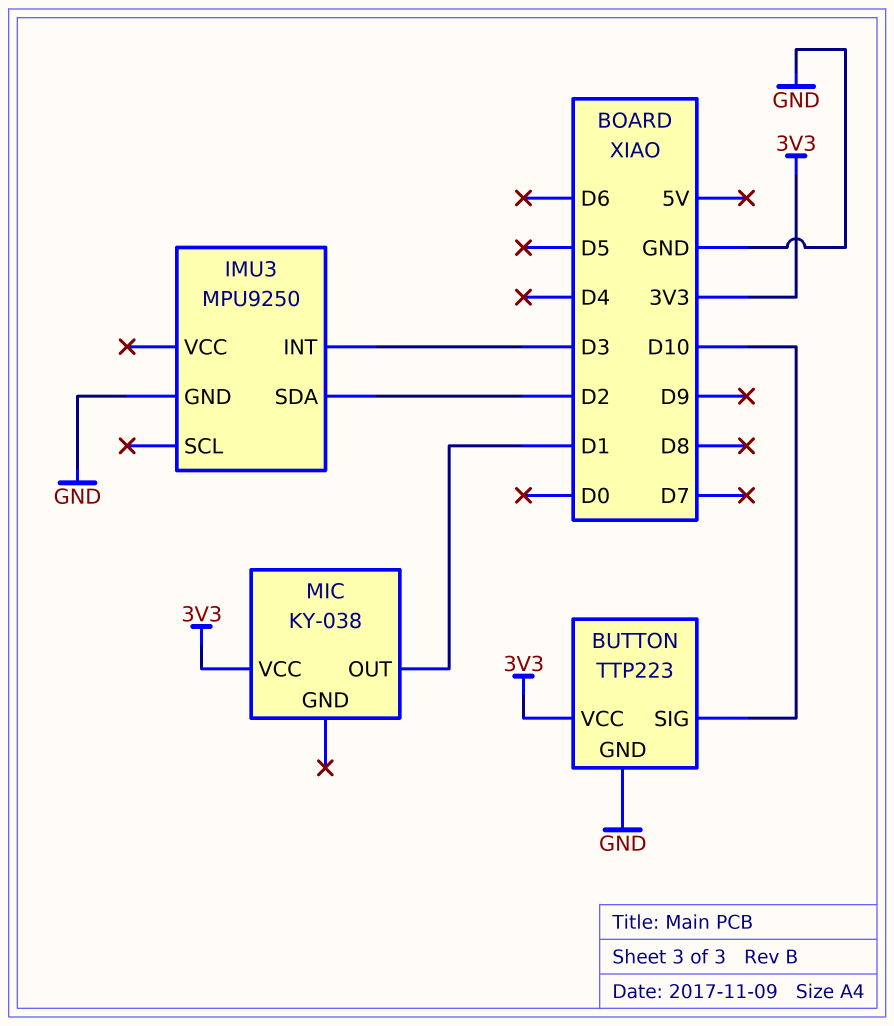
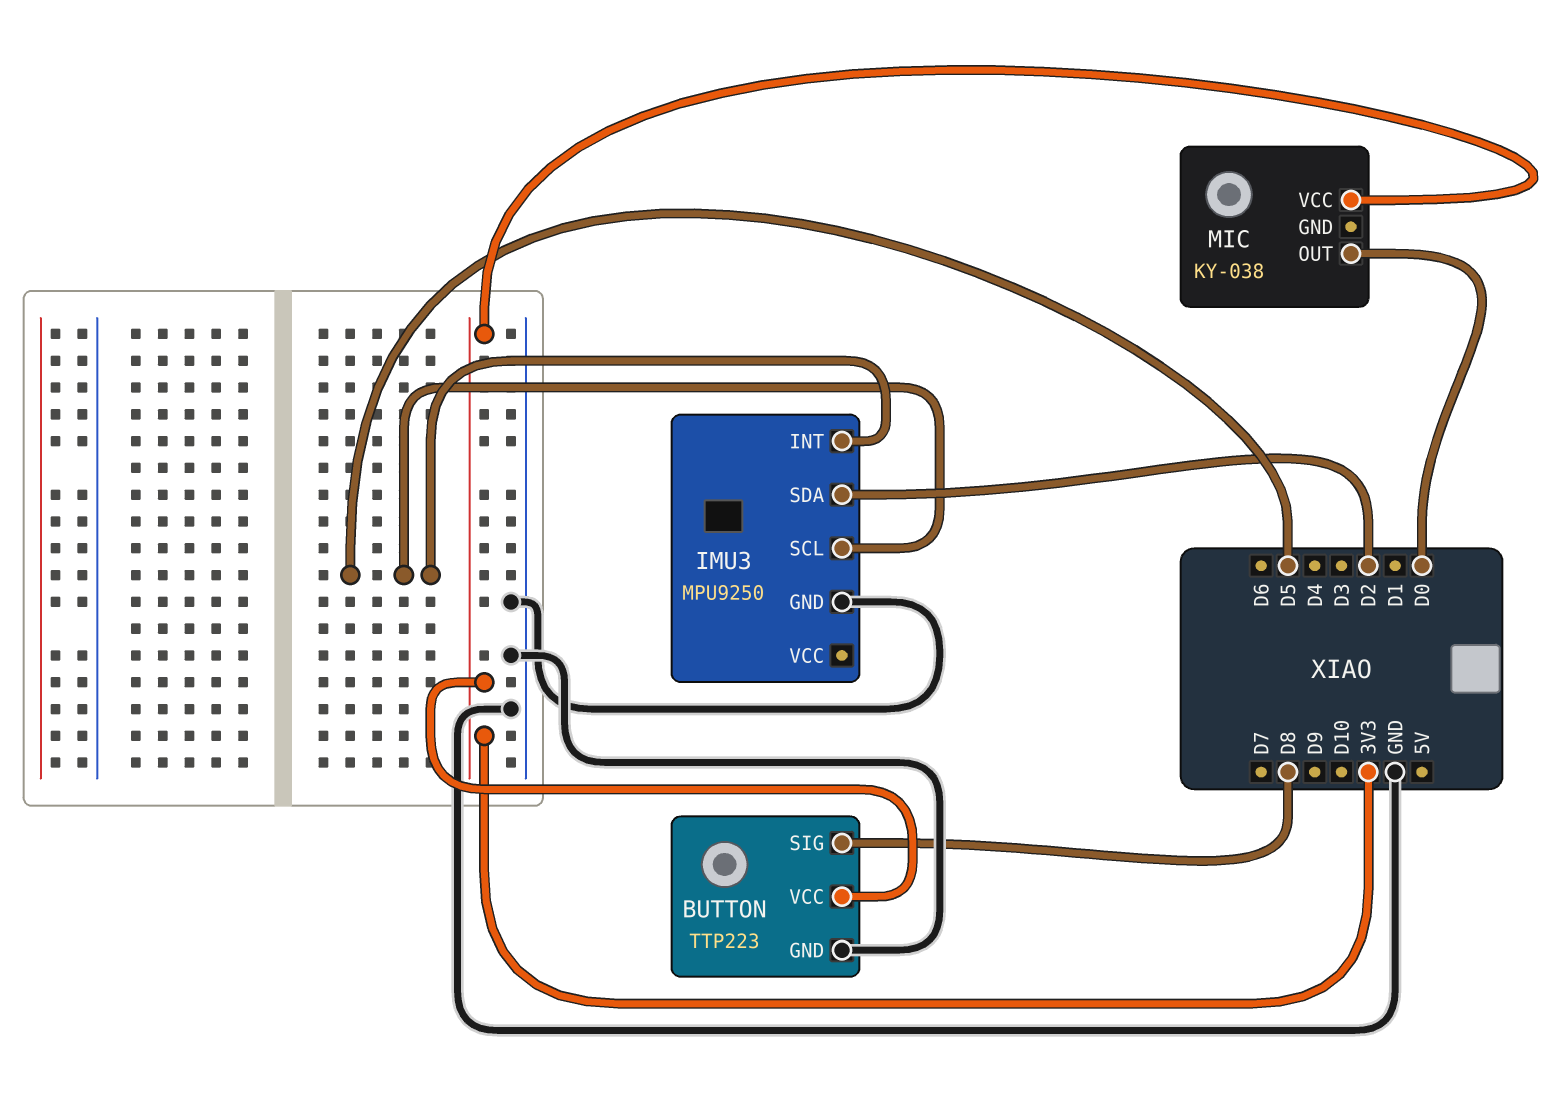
BUTTON pin SIG: D10 -> D8
IMU3 pin INT: D3 -> D5
IMU3 pin SCL: none -> D5
MIC pin OUT: D1 -> D0

